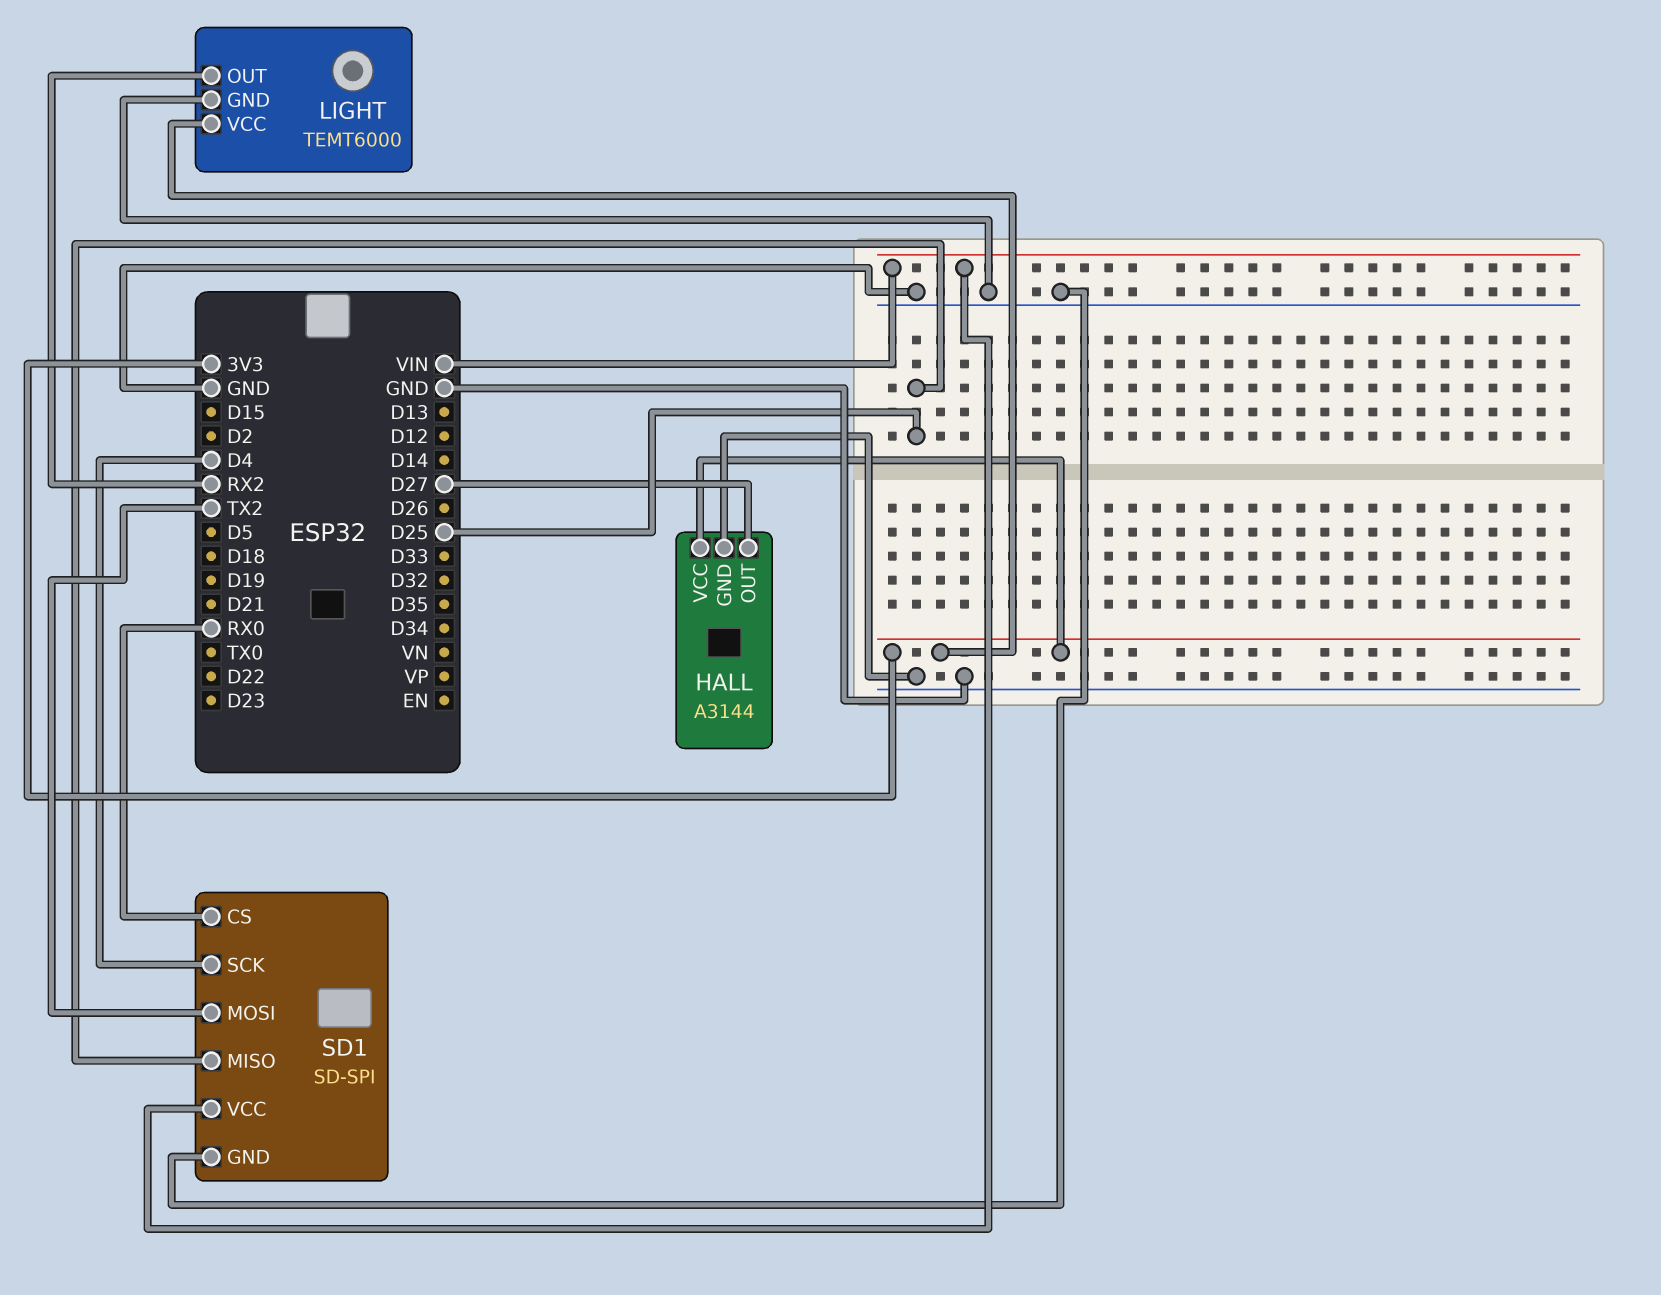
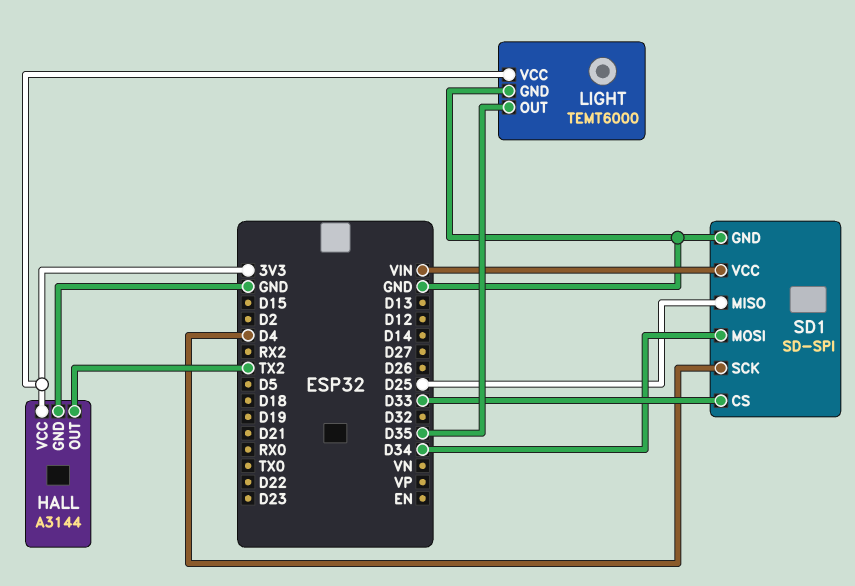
HALL pin OUT: D27 -> TX2
LIGHT pin OUT: RX2 -> D35
SD1 pin CS: RX0 -> D33
SD1 pin MOSI: TX2 -> D34

